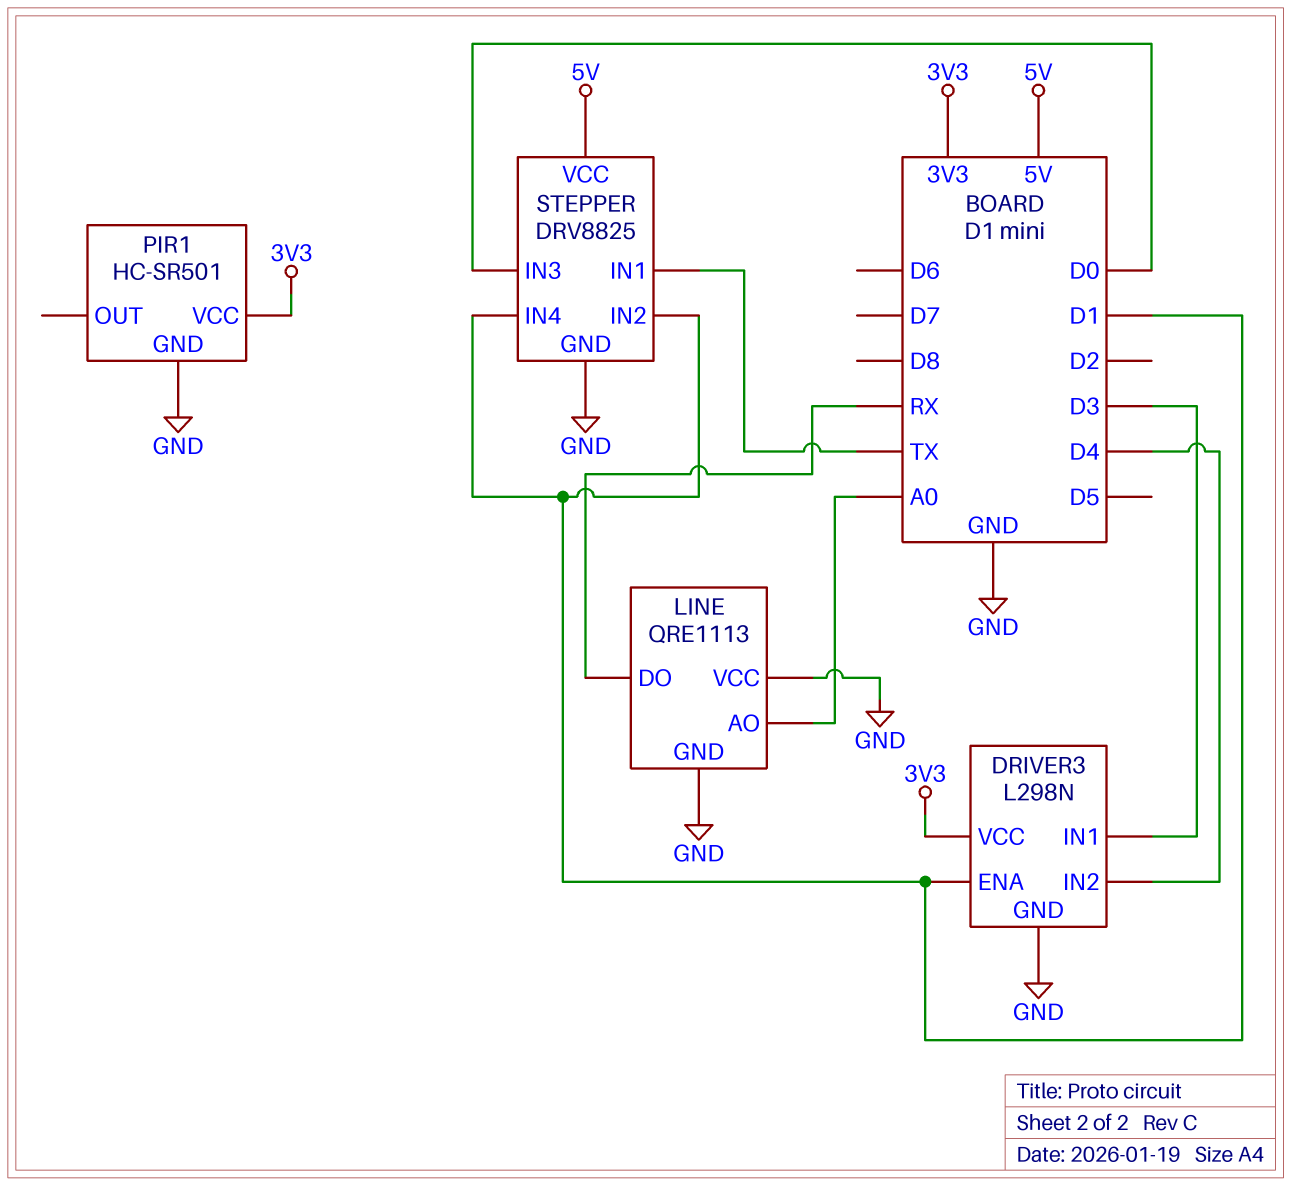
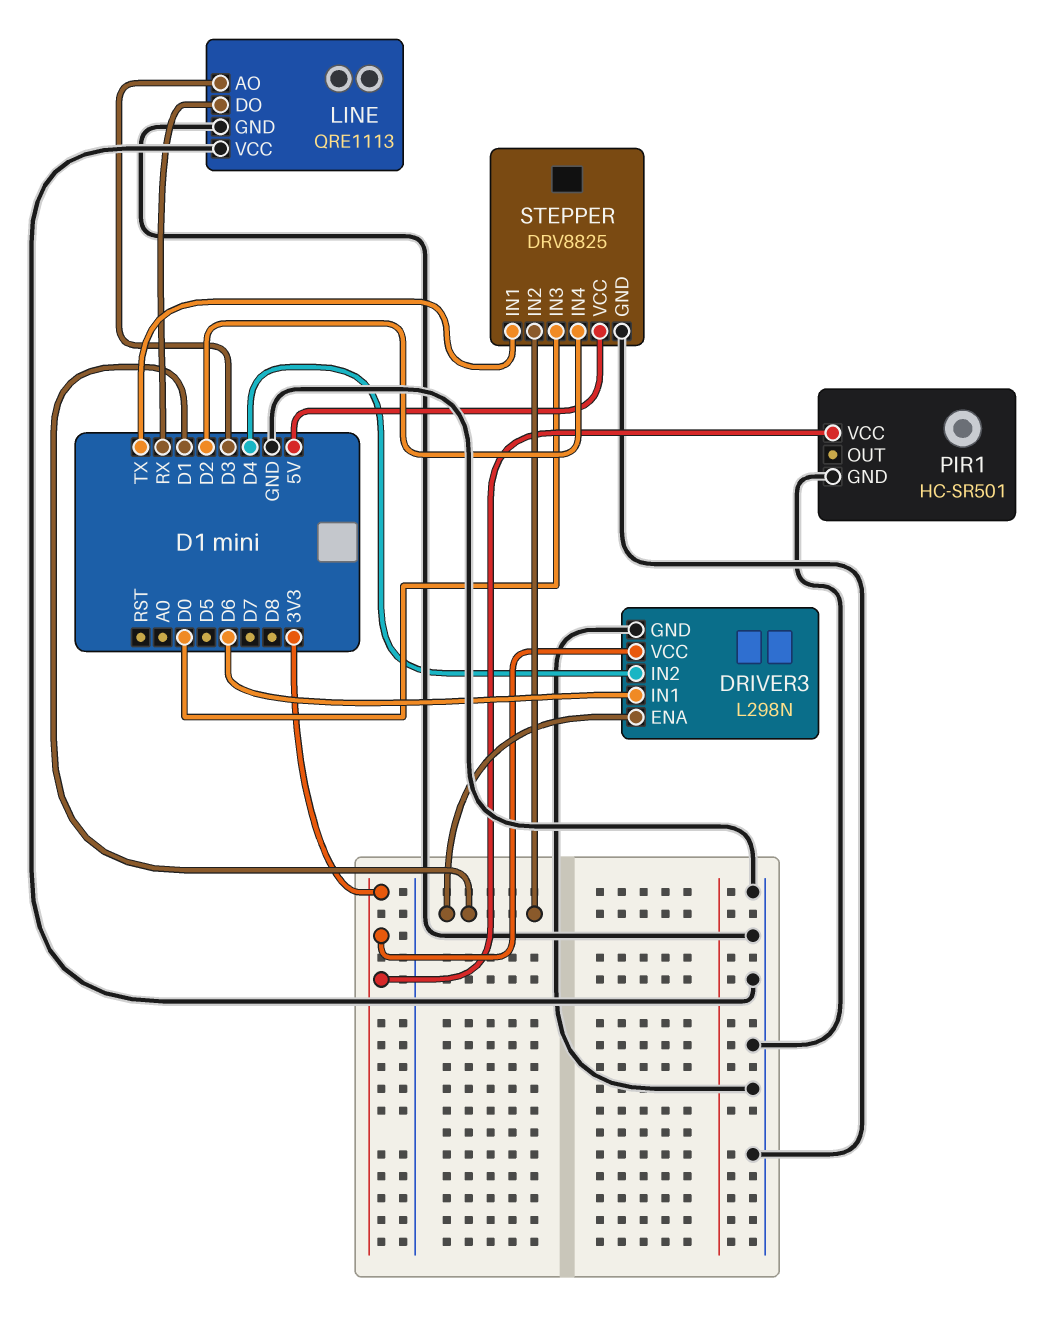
DRIVER3 pin IN1: D3 -> D6
LINE pin AO: A0 -> D3
STEPPER pin IN4: D1 -> D2

